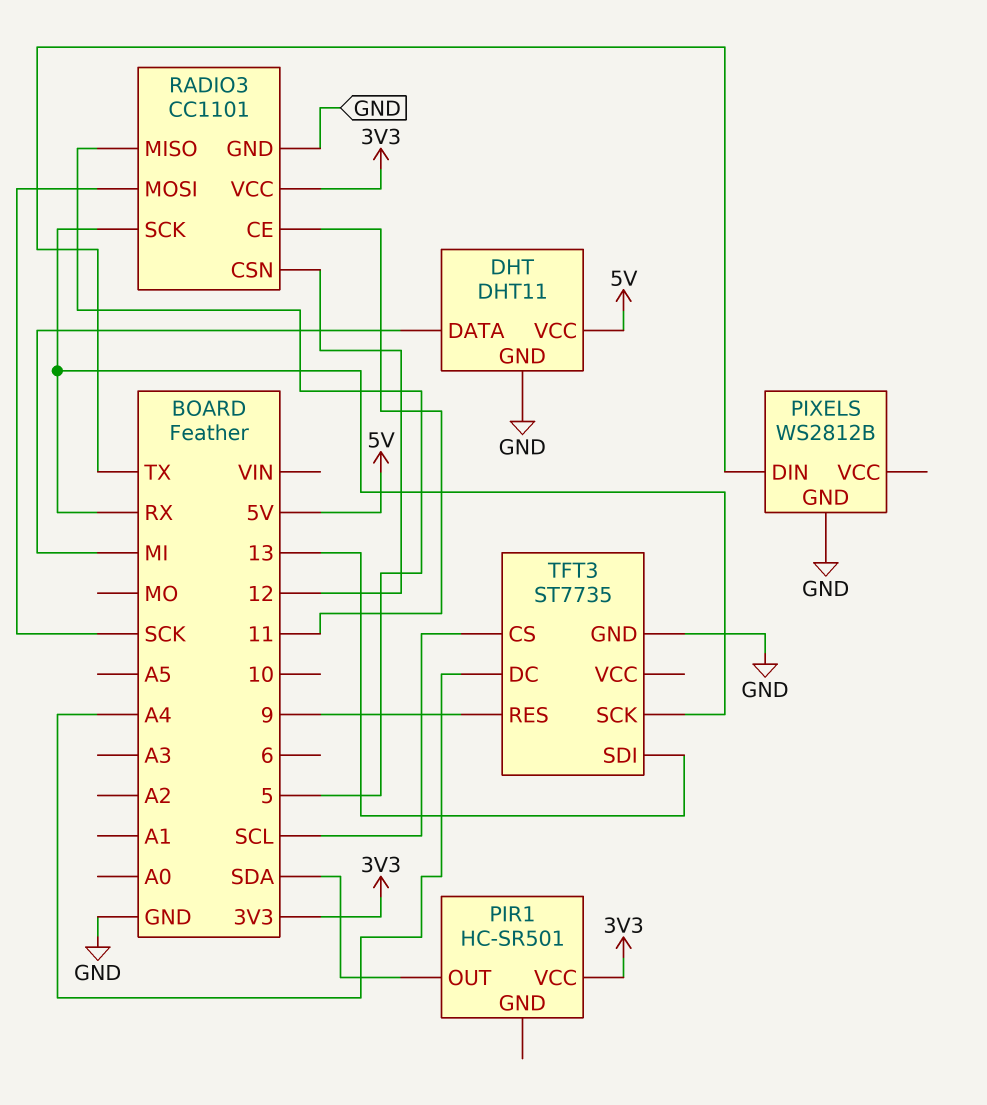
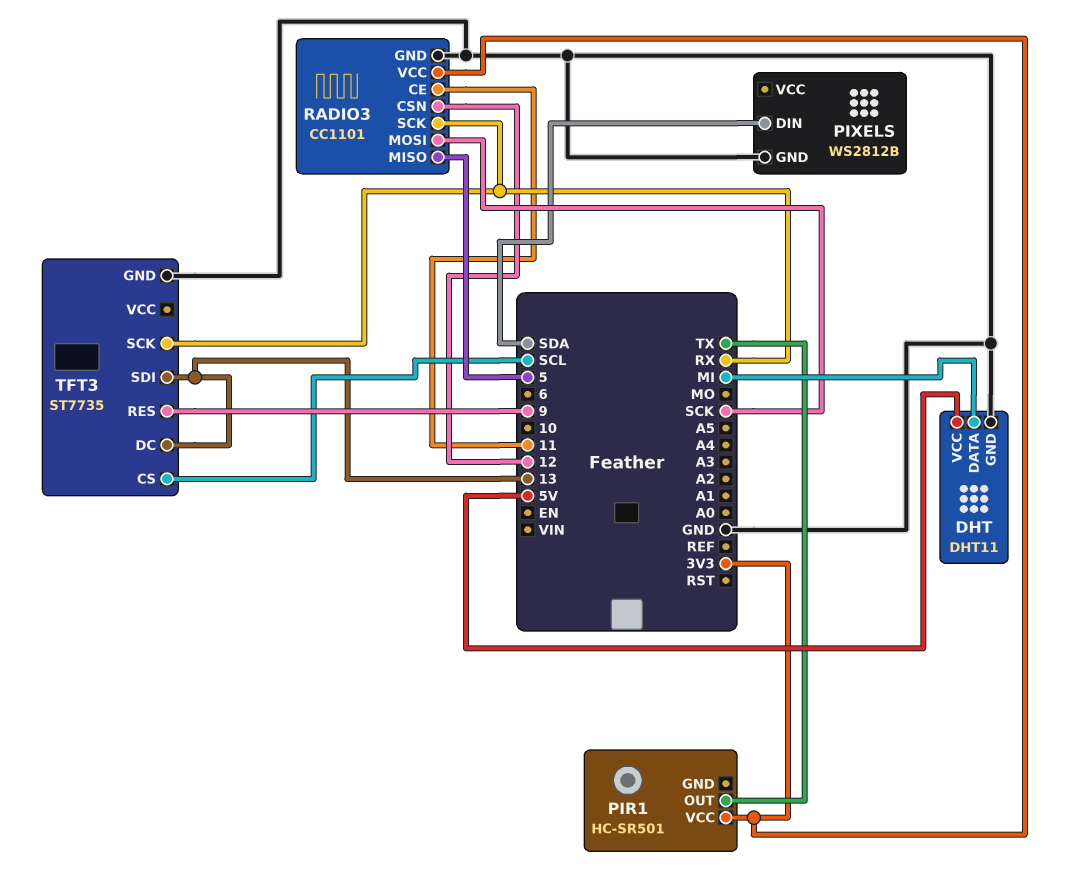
PIR1 pin OUT: SDA -> TX
PIXELS pin DIN: TX -> SDA
TFT3 pin DC: A4 -> 13

